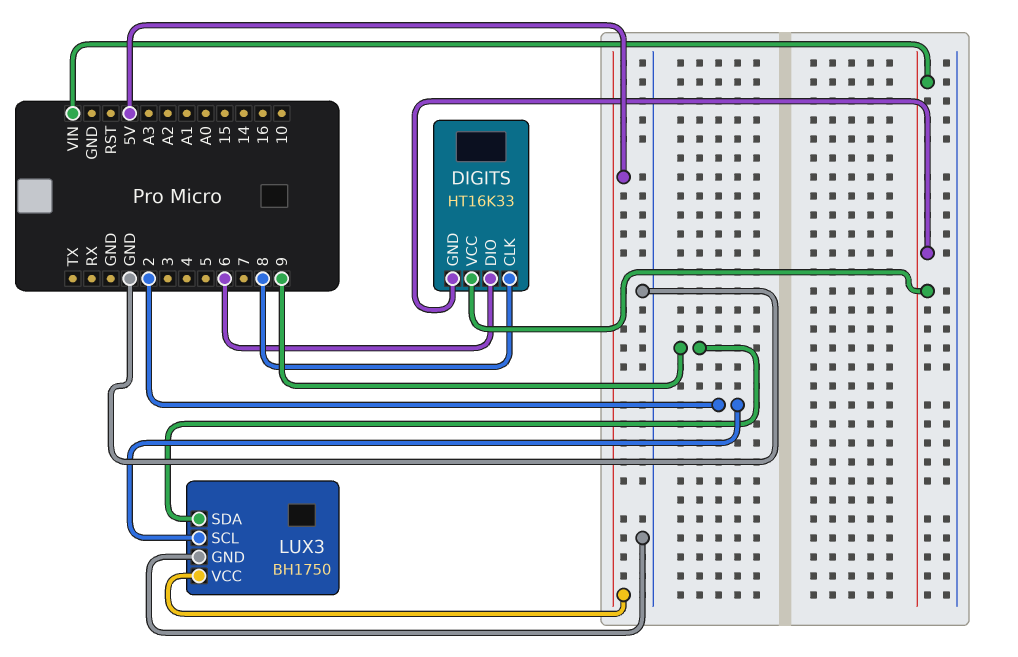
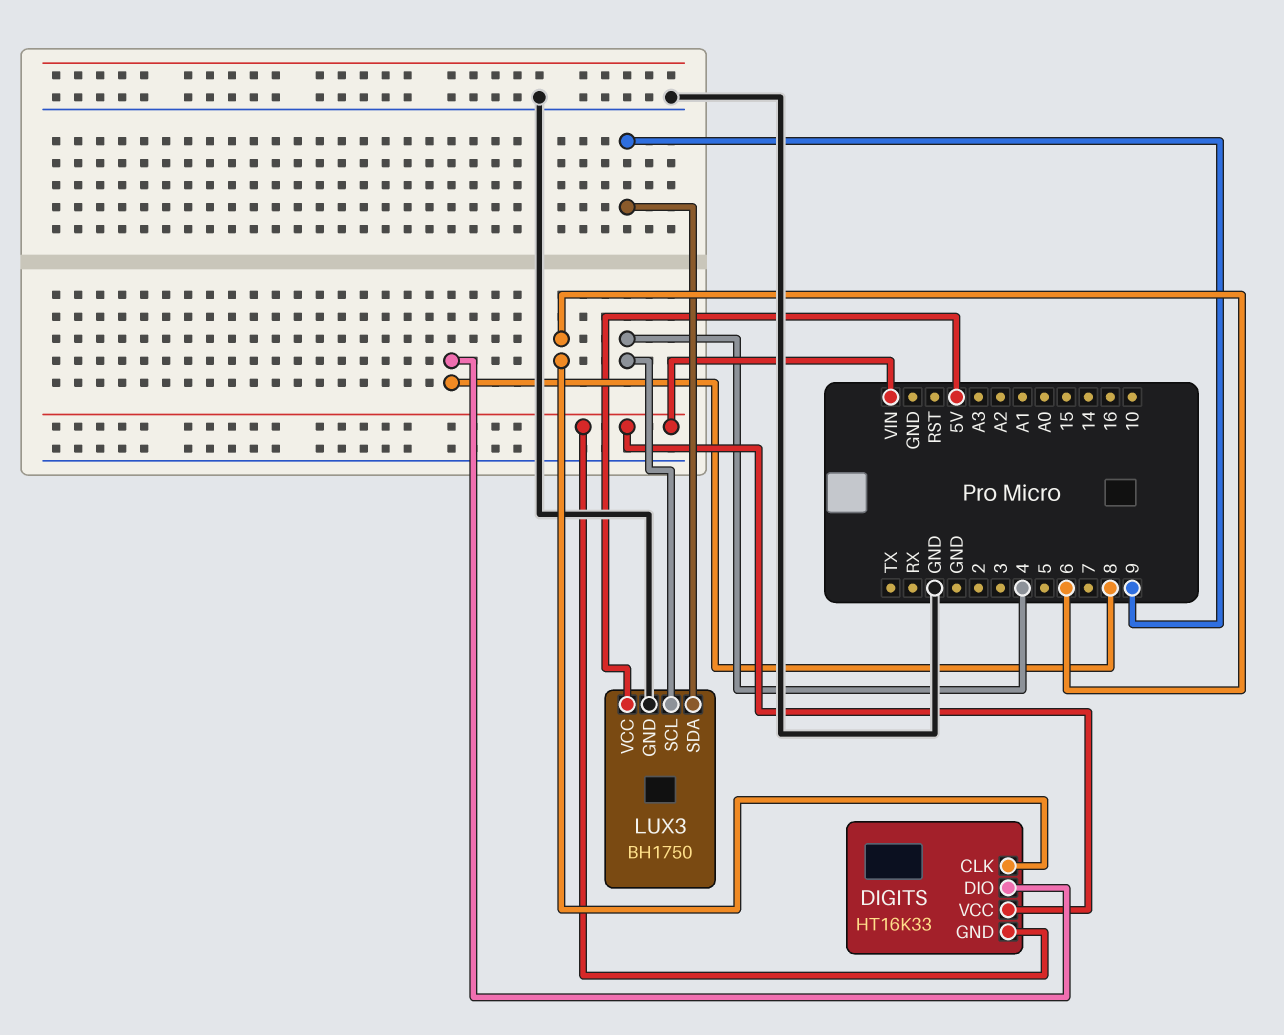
DIGITS pin CLK: 8 -> 6
DIGITS pin DIO: 6 -> 8
LUX3 pin SCL: 2 -> 4

